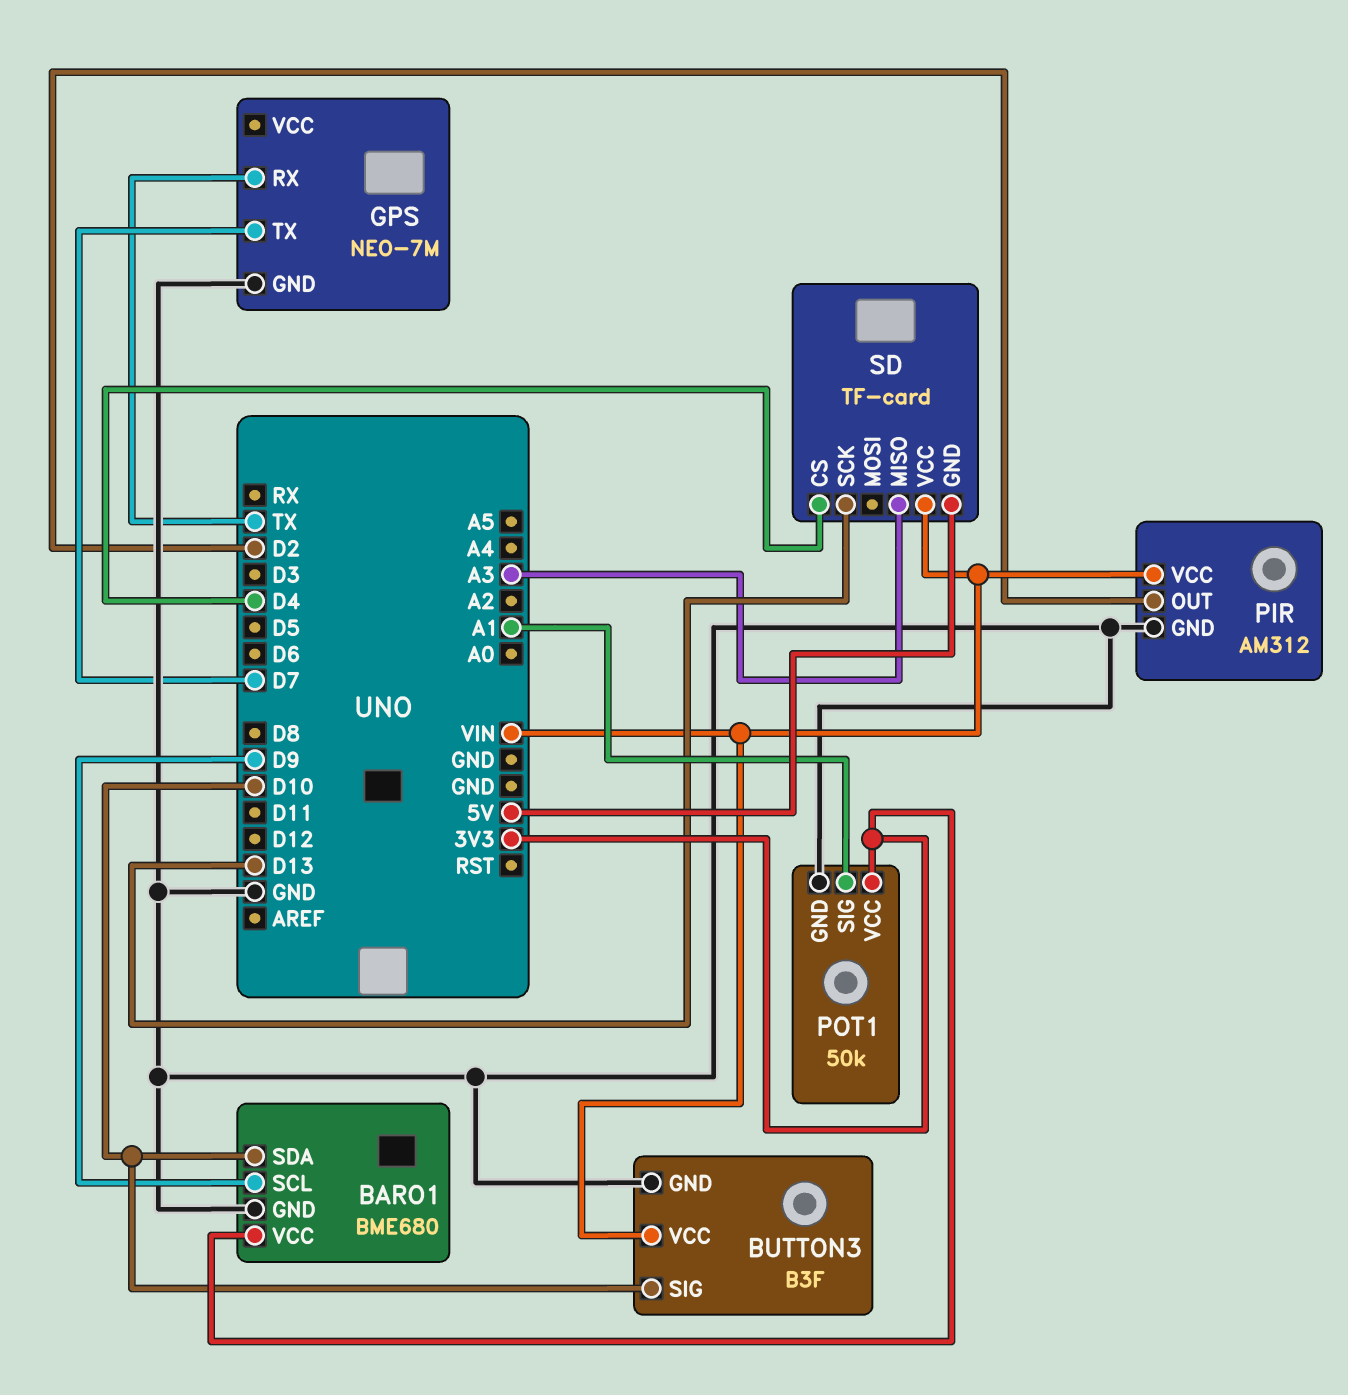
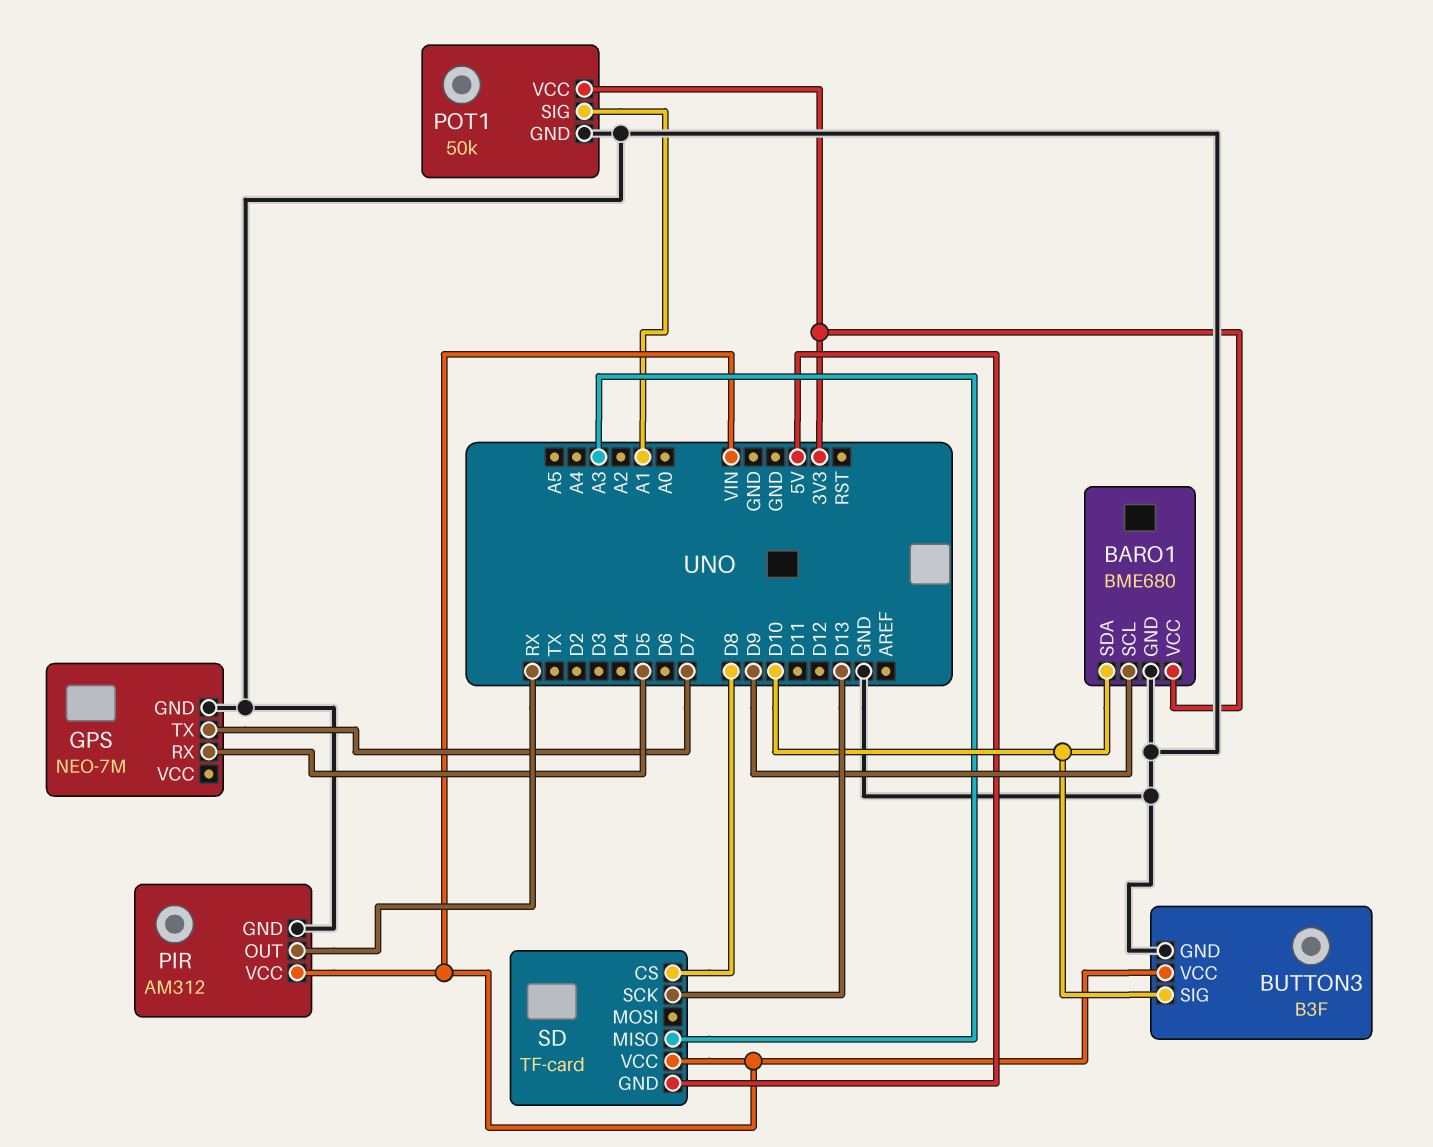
GPS pin RX: TX -> D5
PIR pin OUT: D2 -> RX
SD pin CS: D4 -> D8

